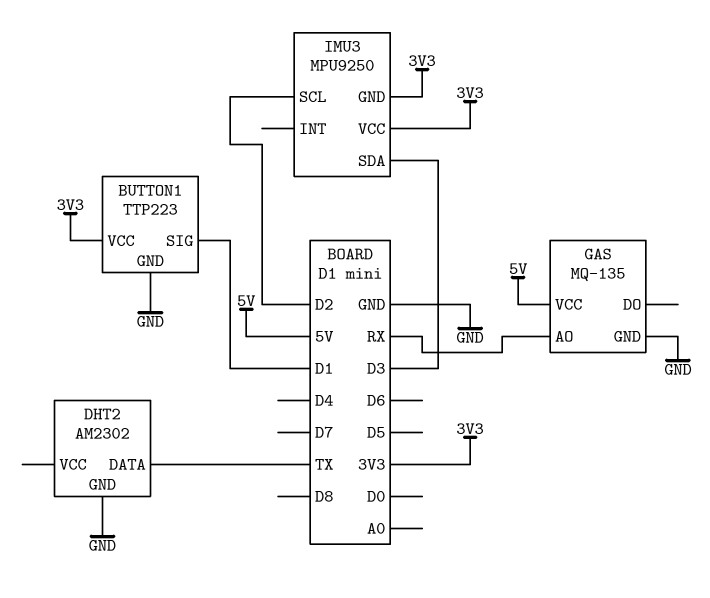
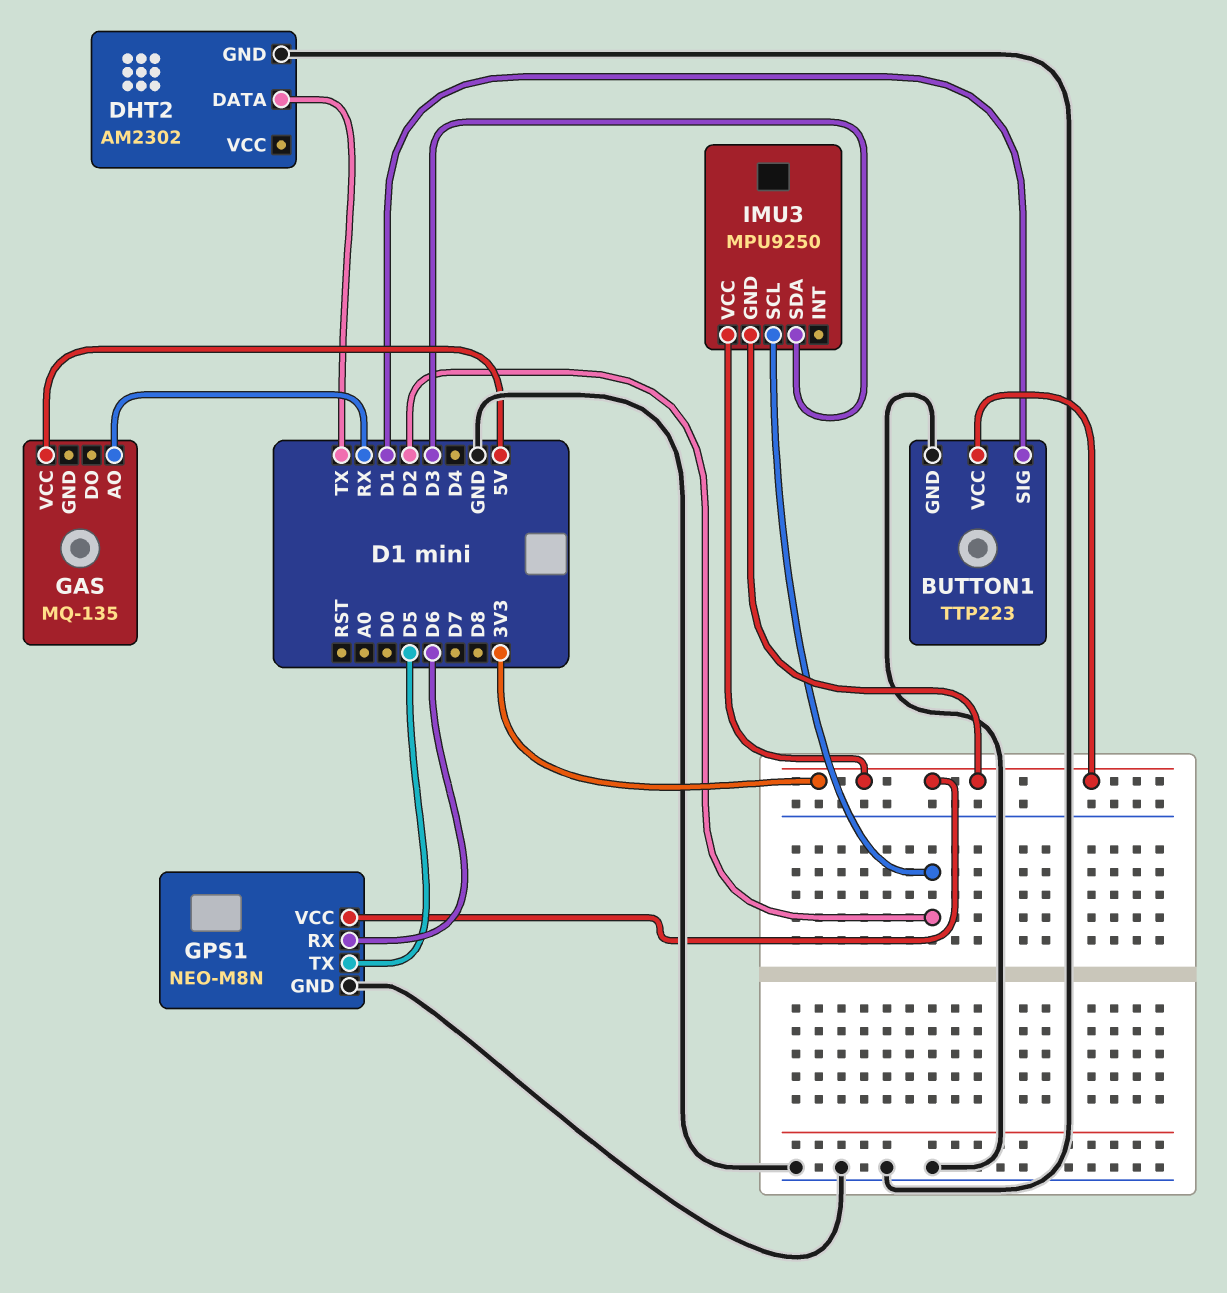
GAS pin GND: GND -> none
GPS1: none -> NEO-M8N
GPS1 pin GND: none -> GND
GPS1 pin RX: none -> D6
GPS1 pin TX: none -> D5
GPS1 pin VCC: none -> 3V3

